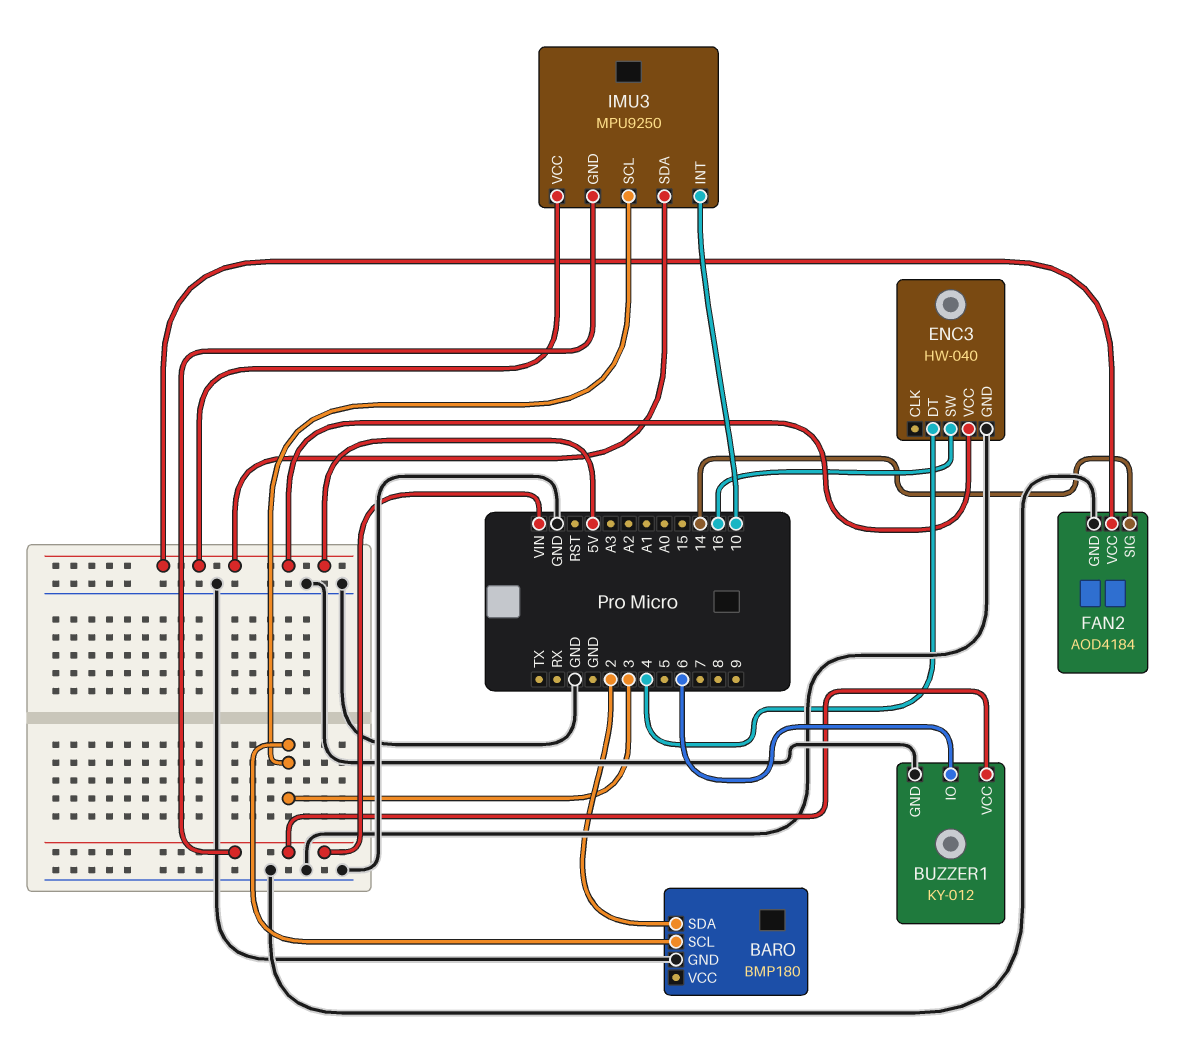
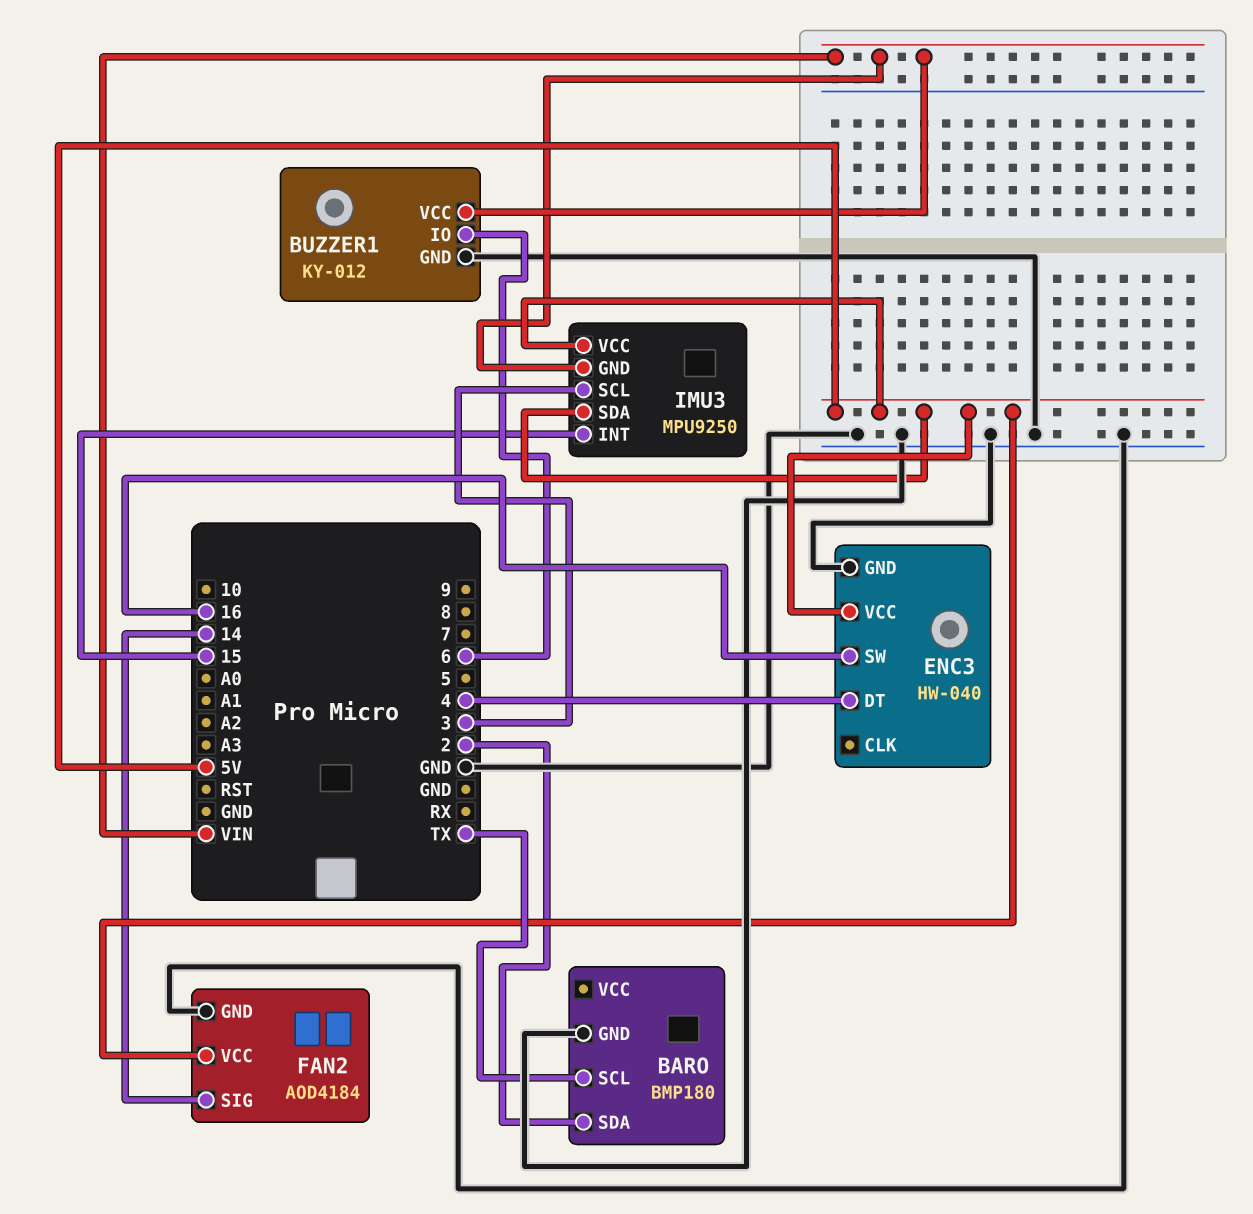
BARO pin SCL: 3 -> TX
IMU3 pin INT: 10 -> 15

